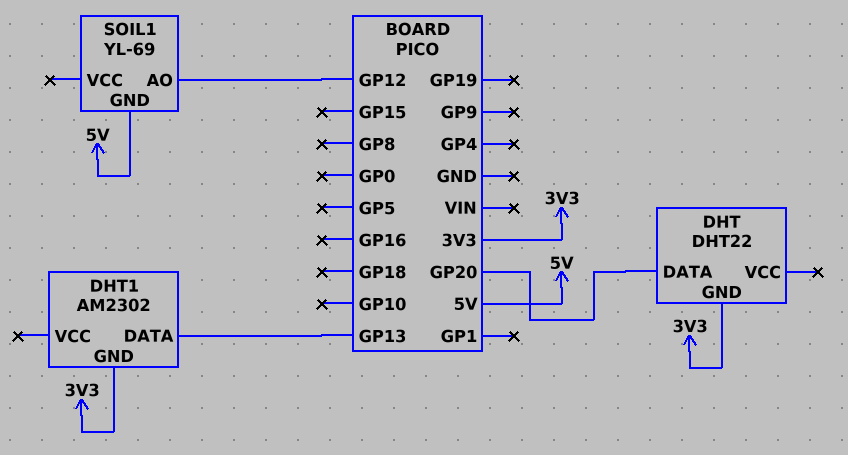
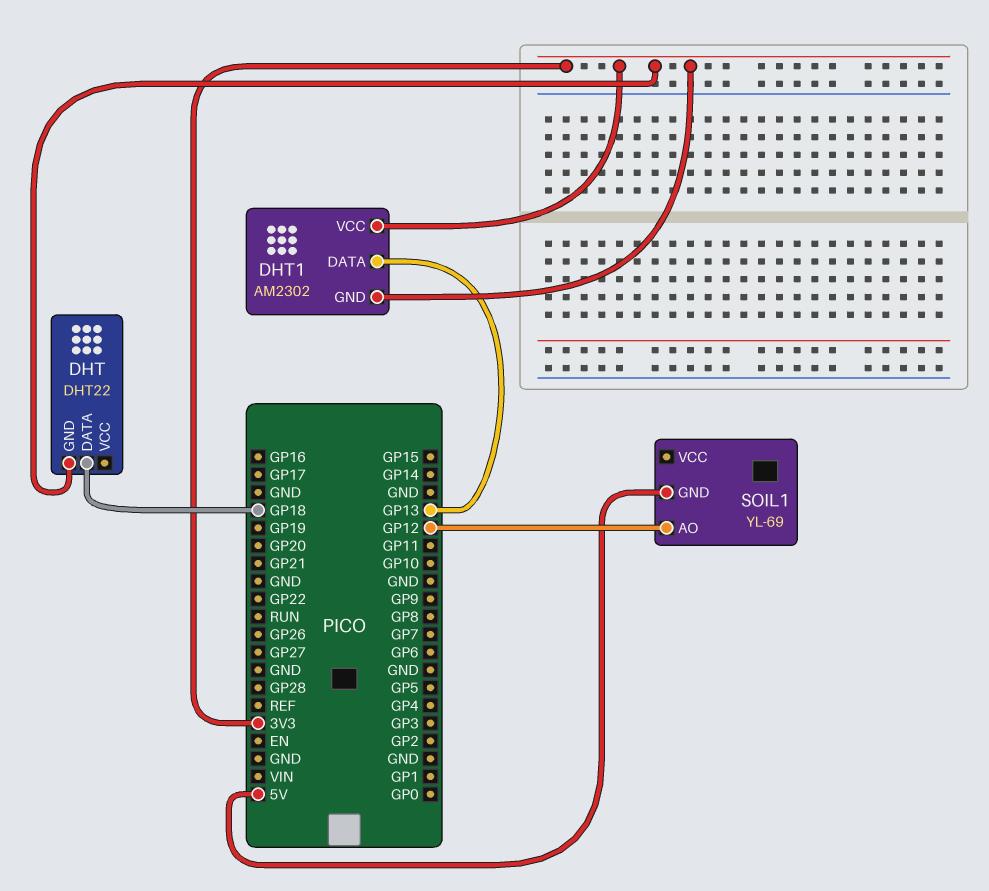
DHT pin DATA: GP20 -> GP18
DHT1 pin VCC: none -> 3V3

